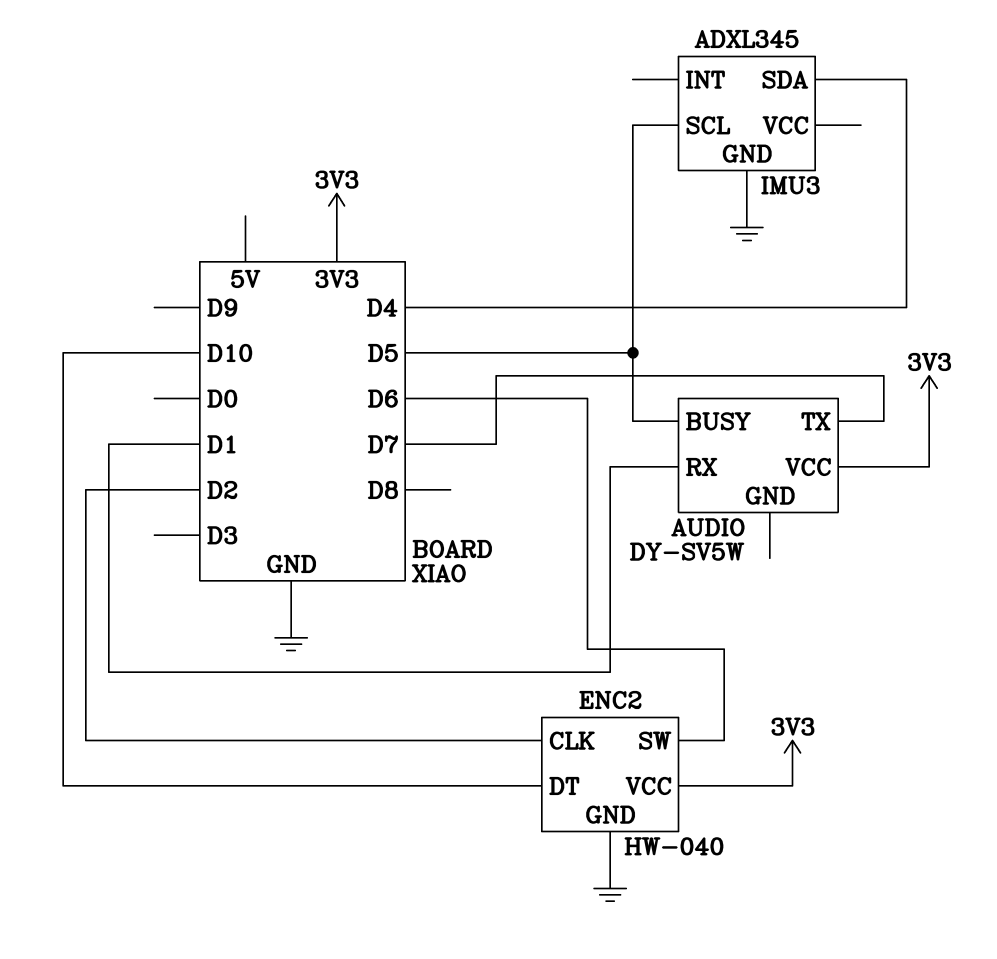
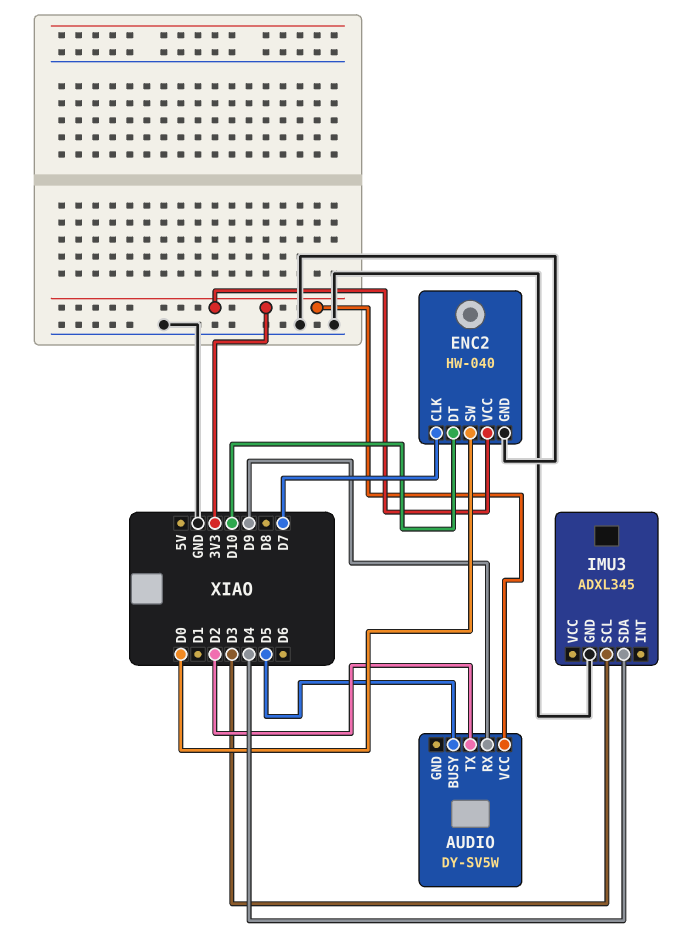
AUDIO pin RX: D1 -> D9
AUDIO pin TX: D7 -> D2
ENC2 pin CLK: D2 -> D7
ENC2 pin SW: D6 -> D0
IMU3 pin SCL: D5 -> D3

